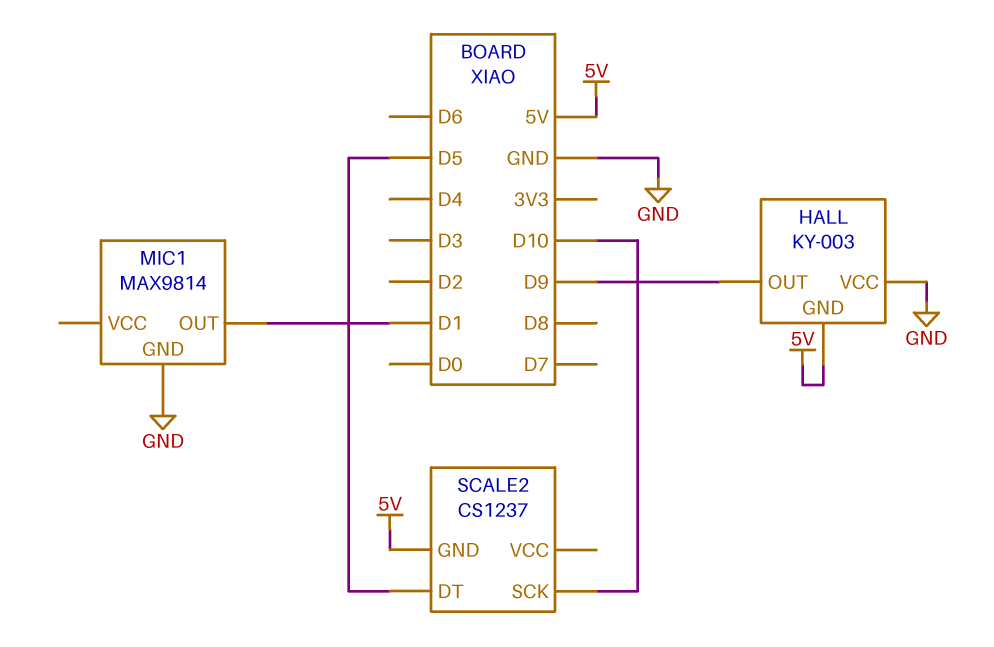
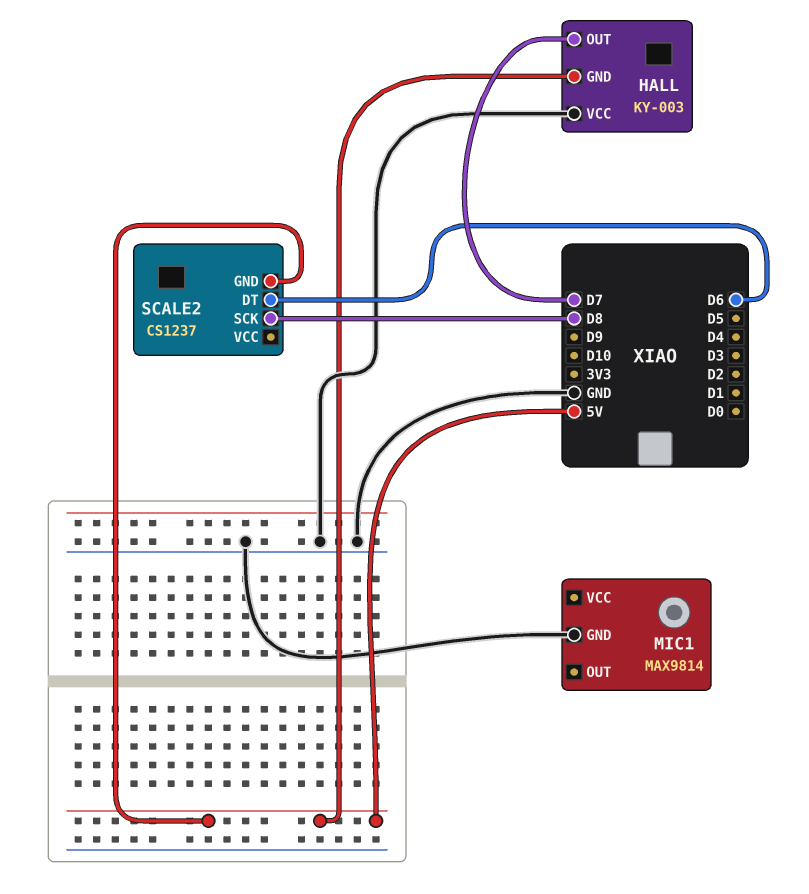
HALL pin OUT: D9 -> D7
MIC1 pin OUT: D1 -> none
SCALE2 pin DT: D5 -> D6
SCALE2 pin SCK: D10 -> D8

